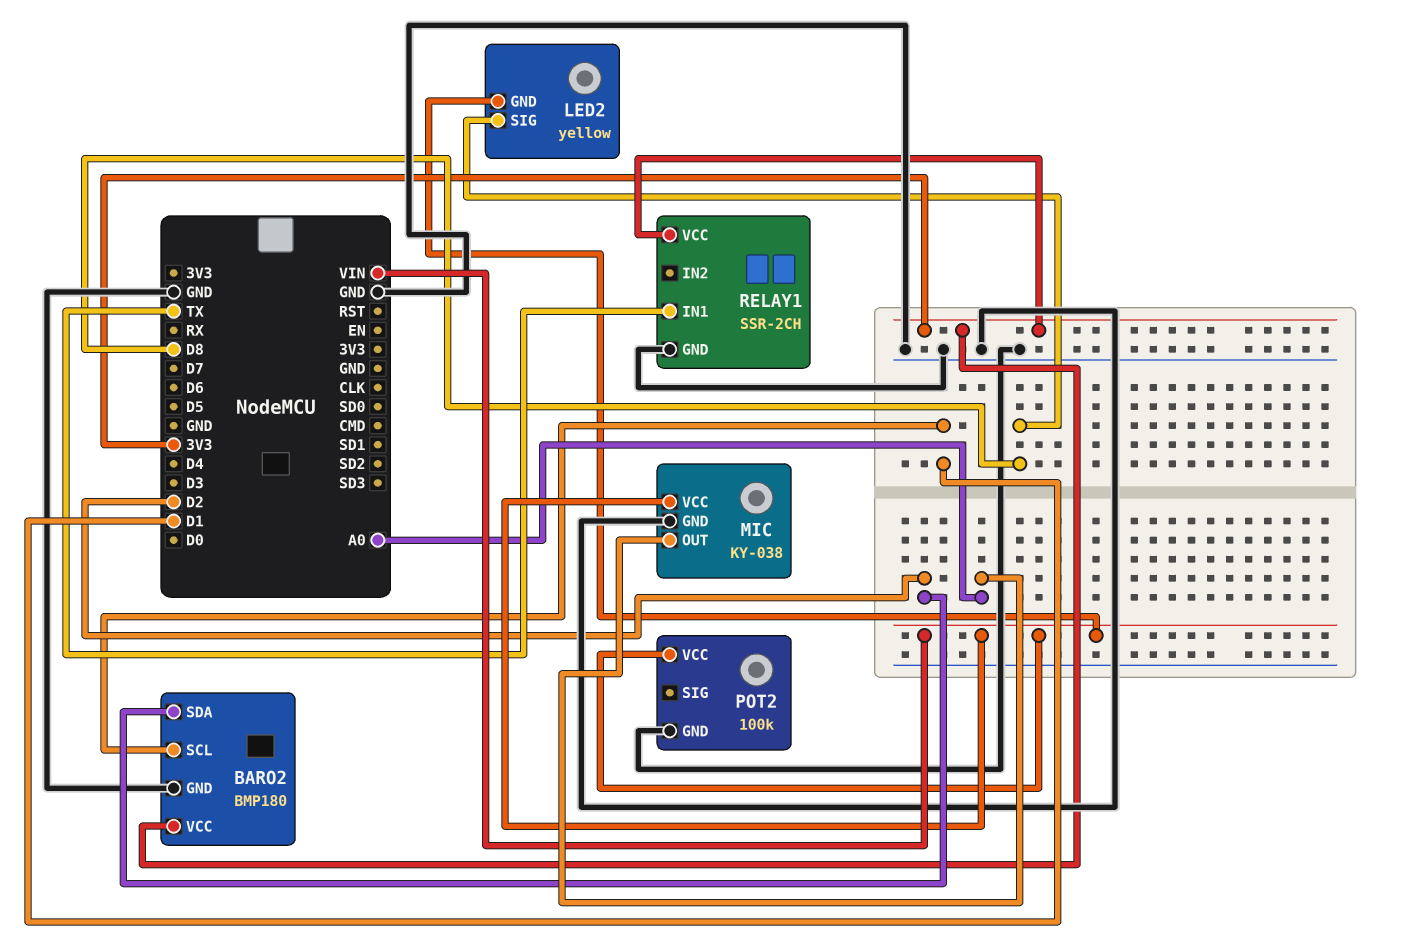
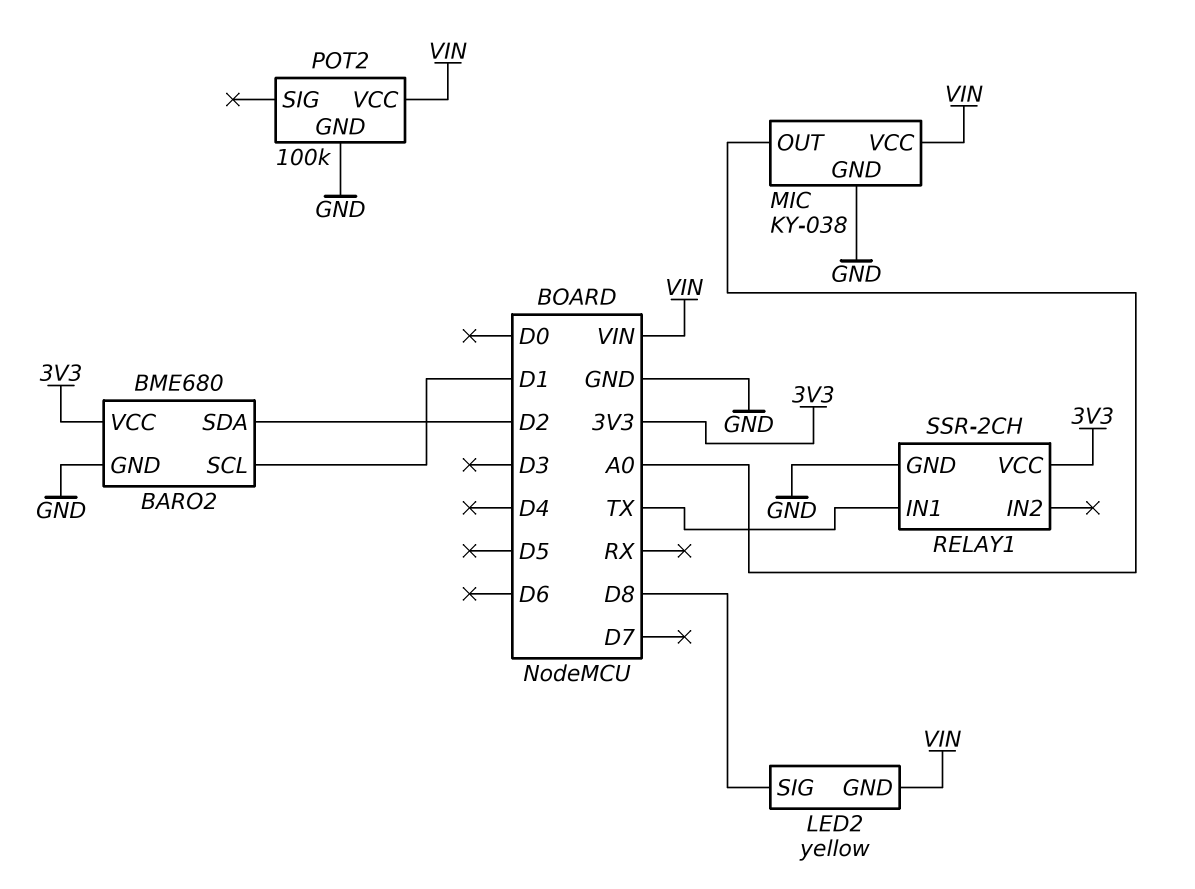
BARO2: BMP180 -> BME680

